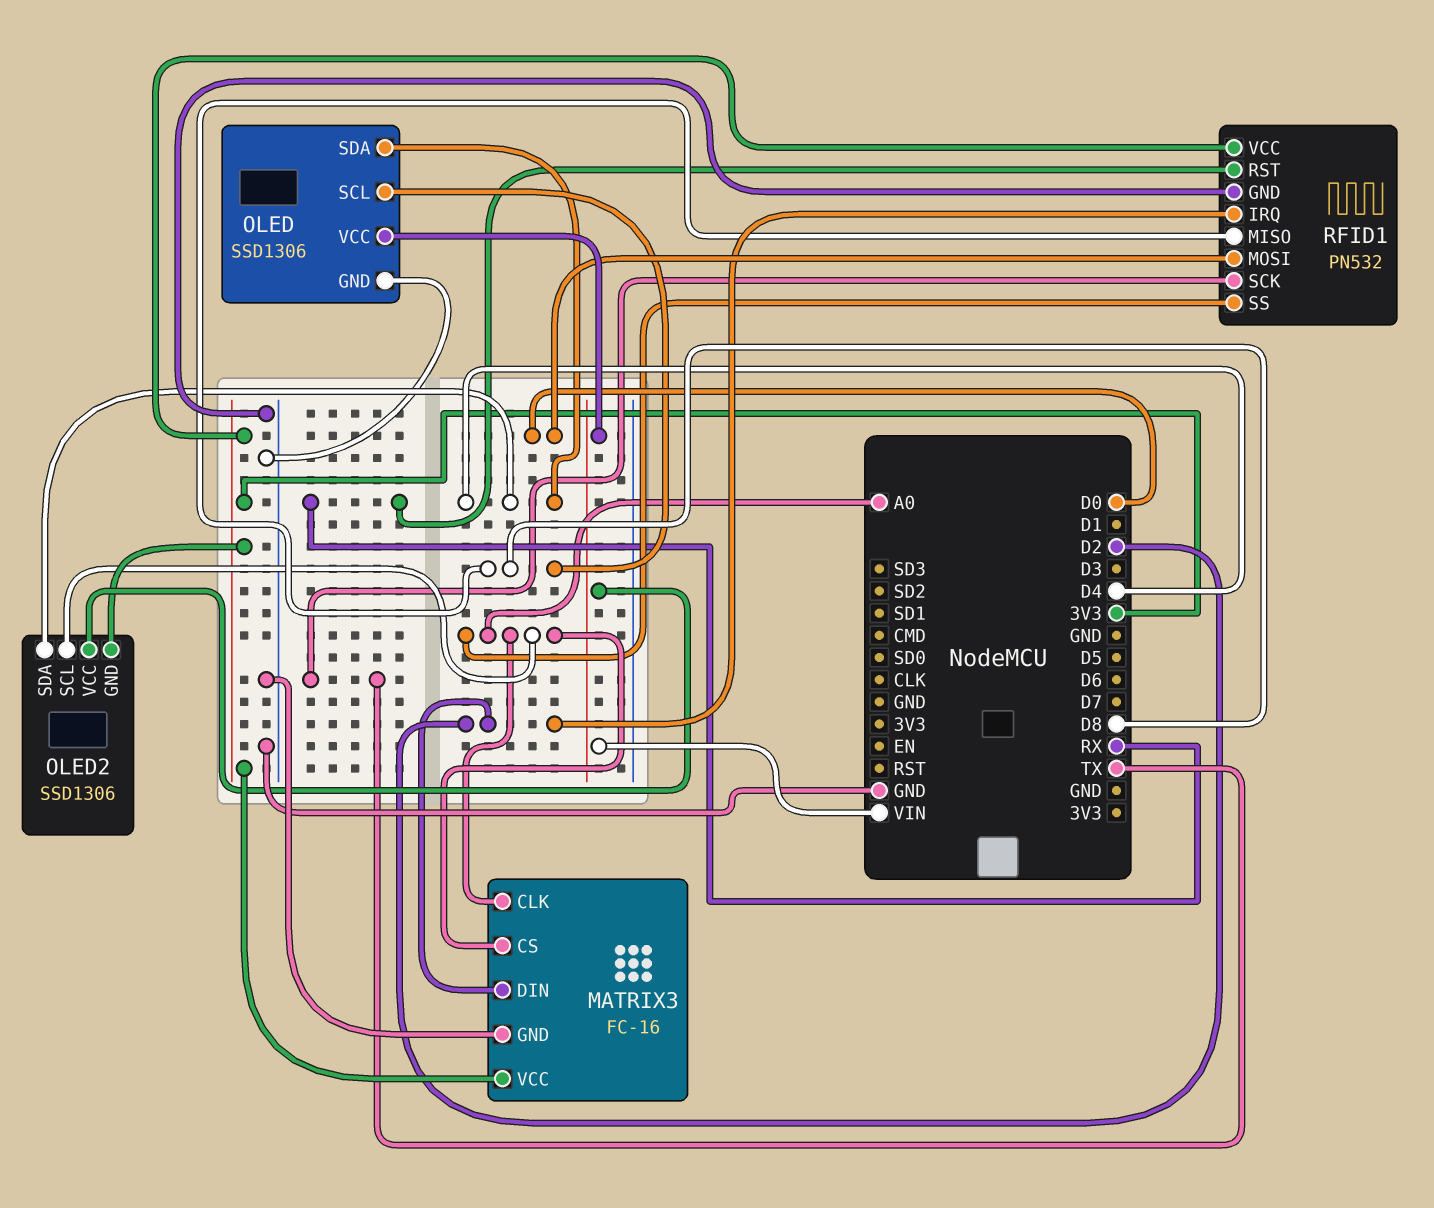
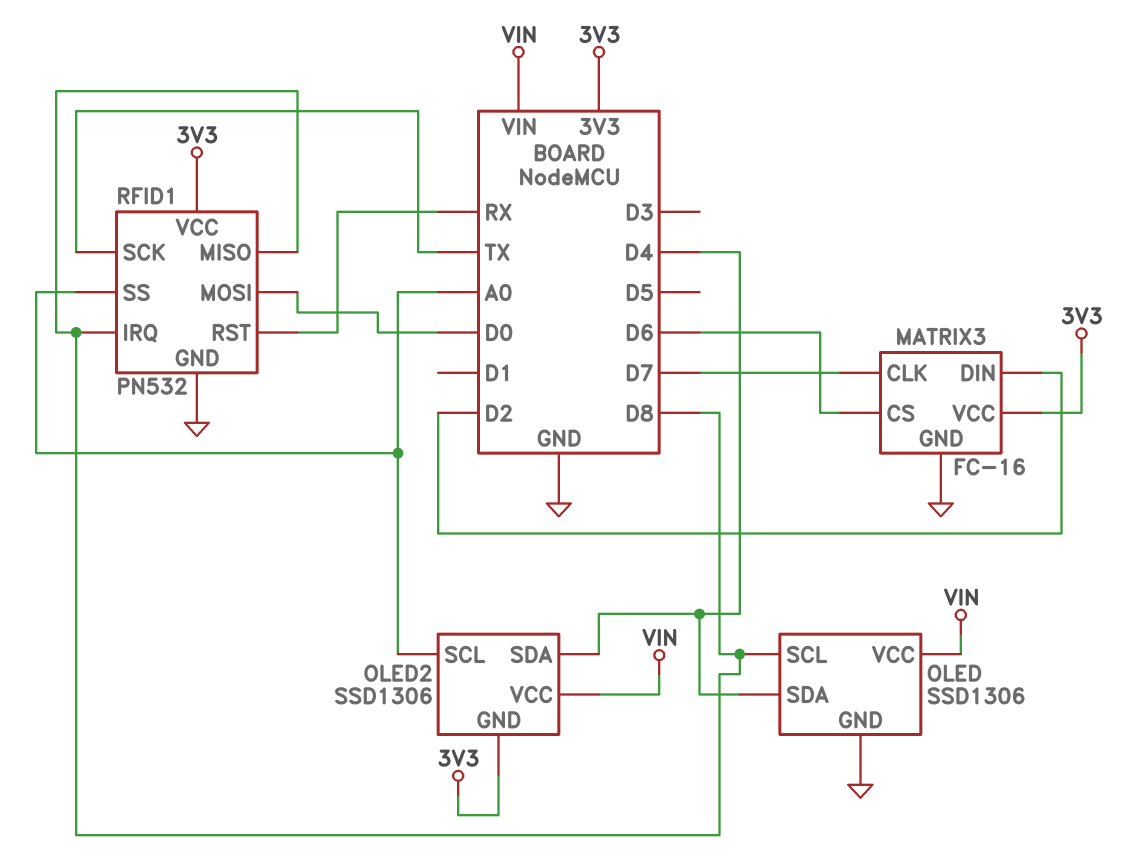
MATRIX3 pin CLK: A0 -> D7
MATRIX3 pin CS: A0 -> D6
RFID1 pin IRQ: D2 -> D8

